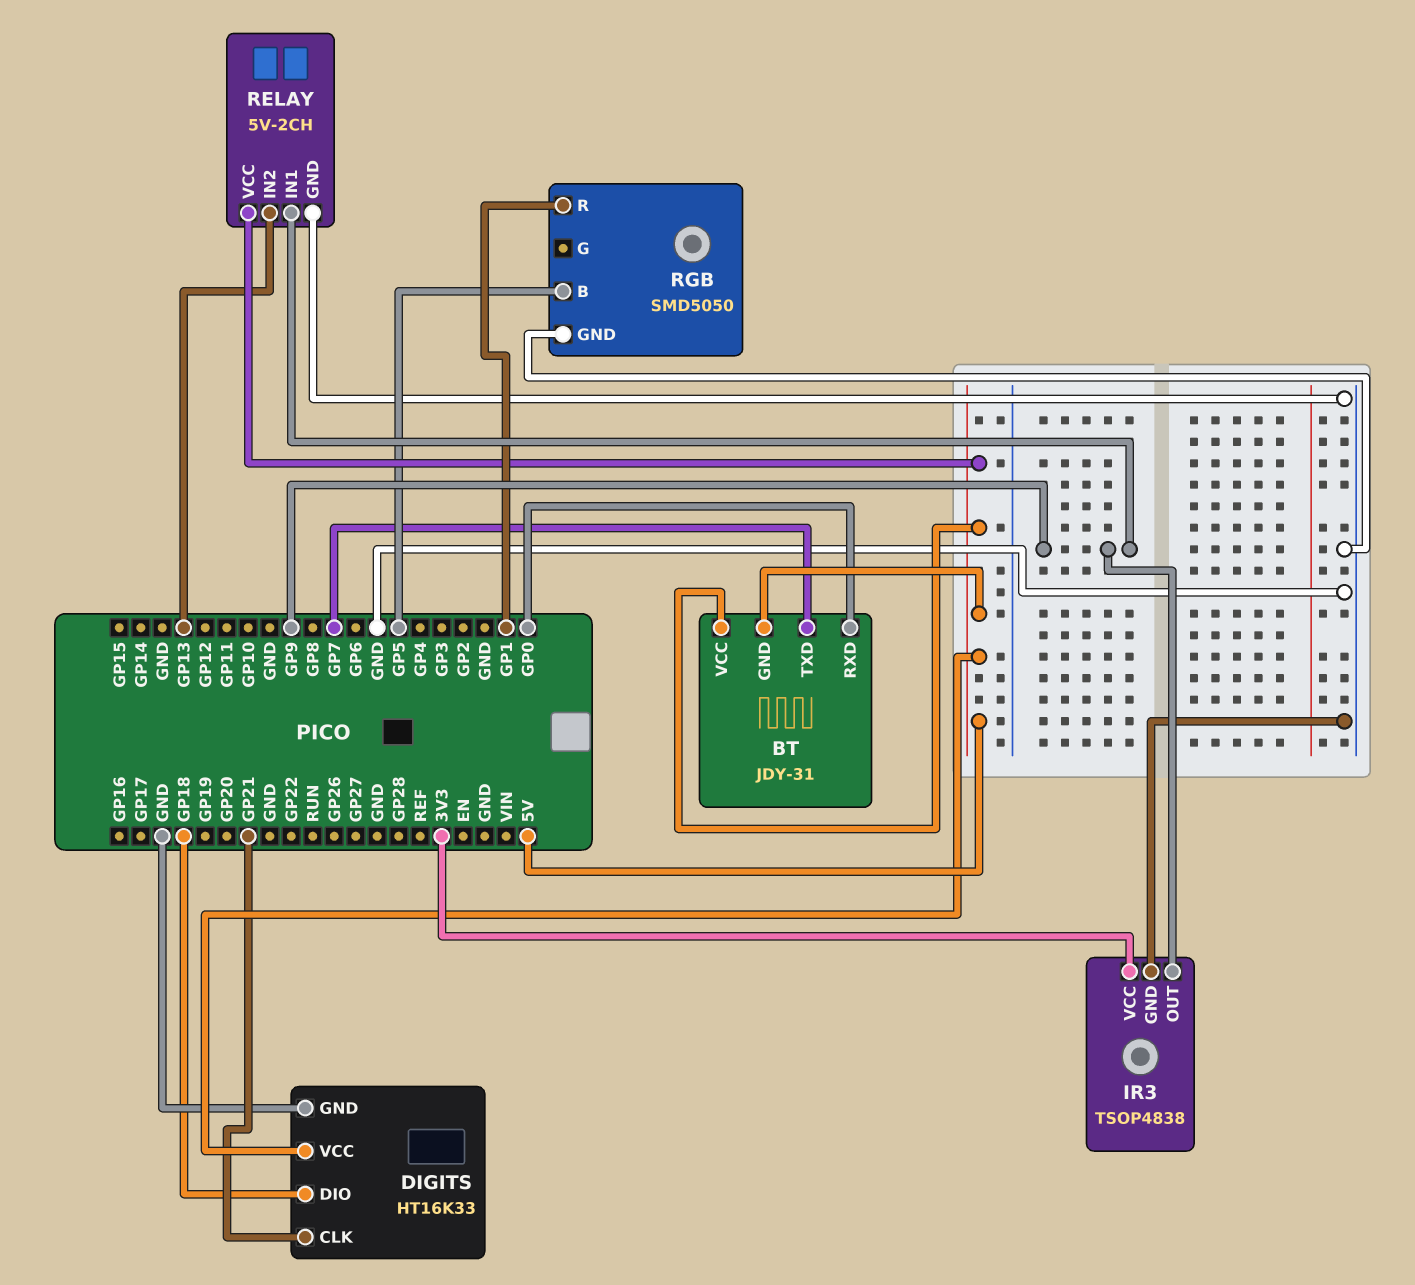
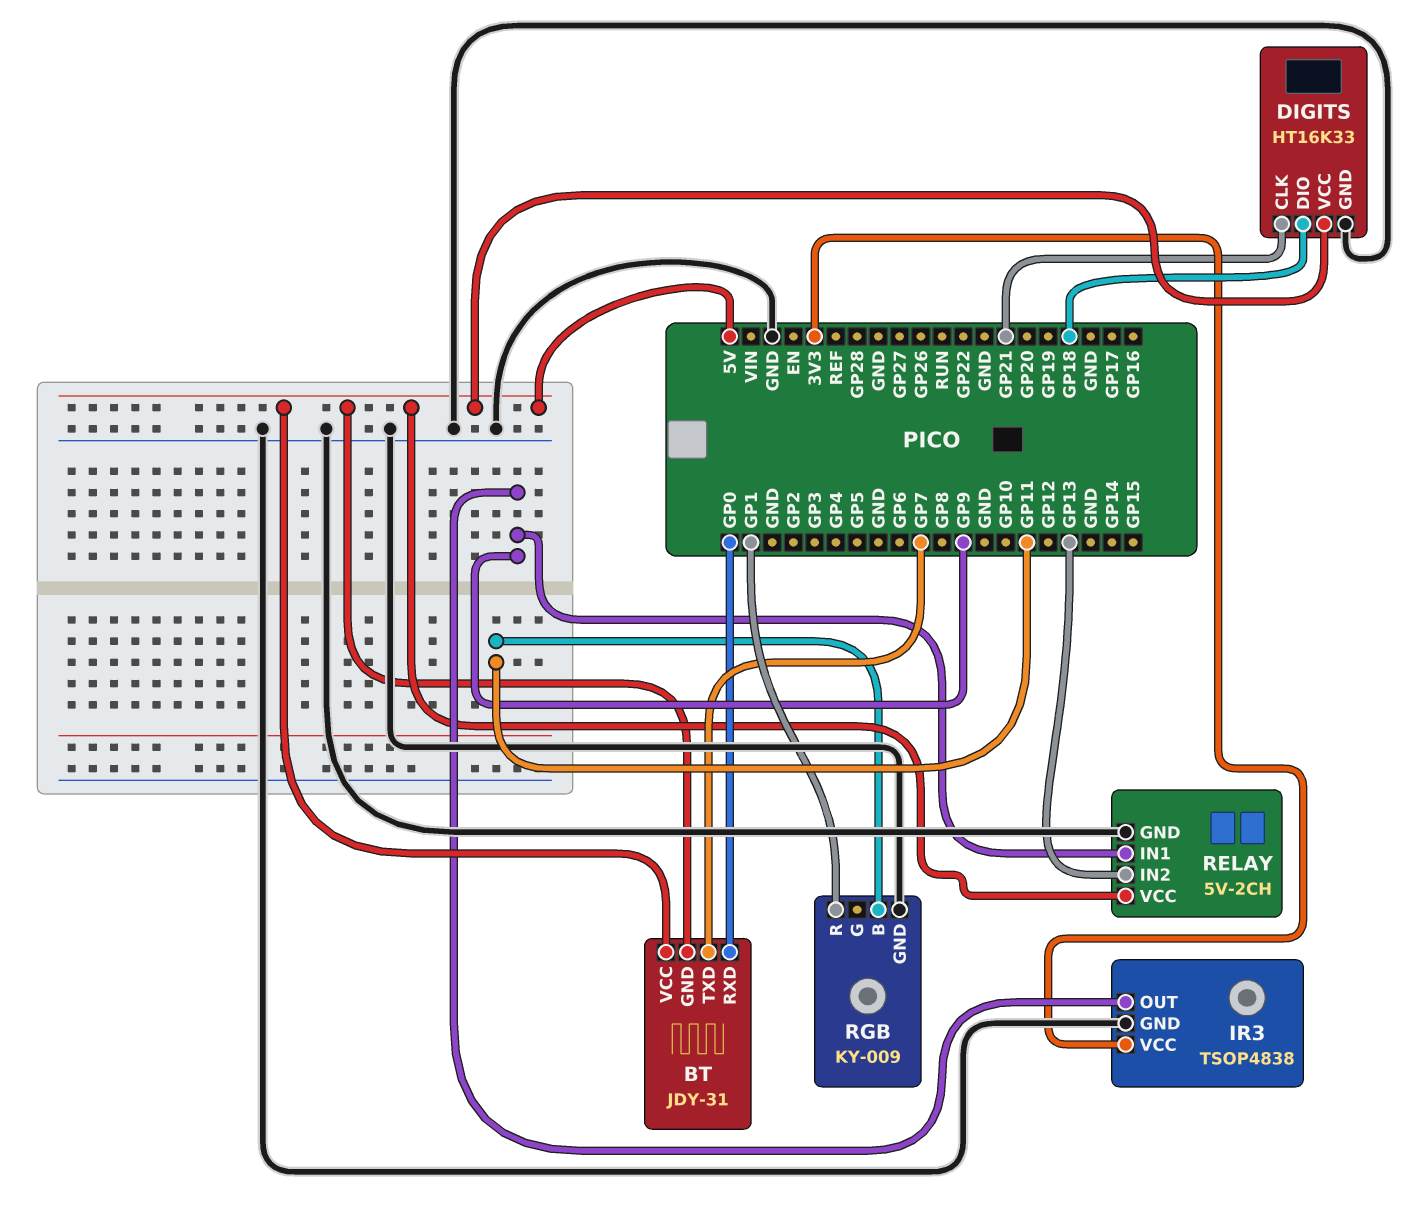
RGB: SMD5050 -> KY-009
RGB pin B: GP5 -> GP11

